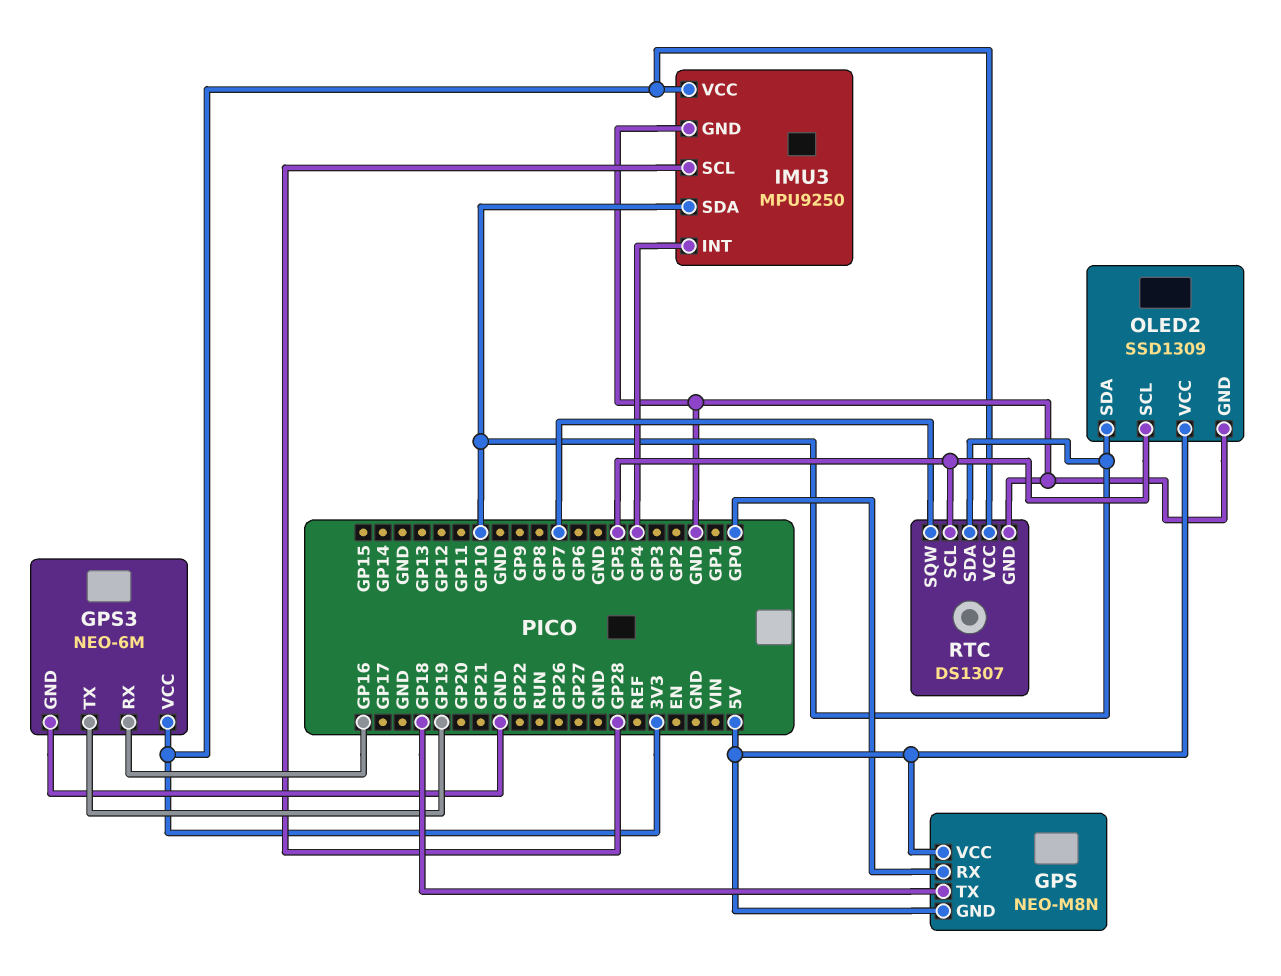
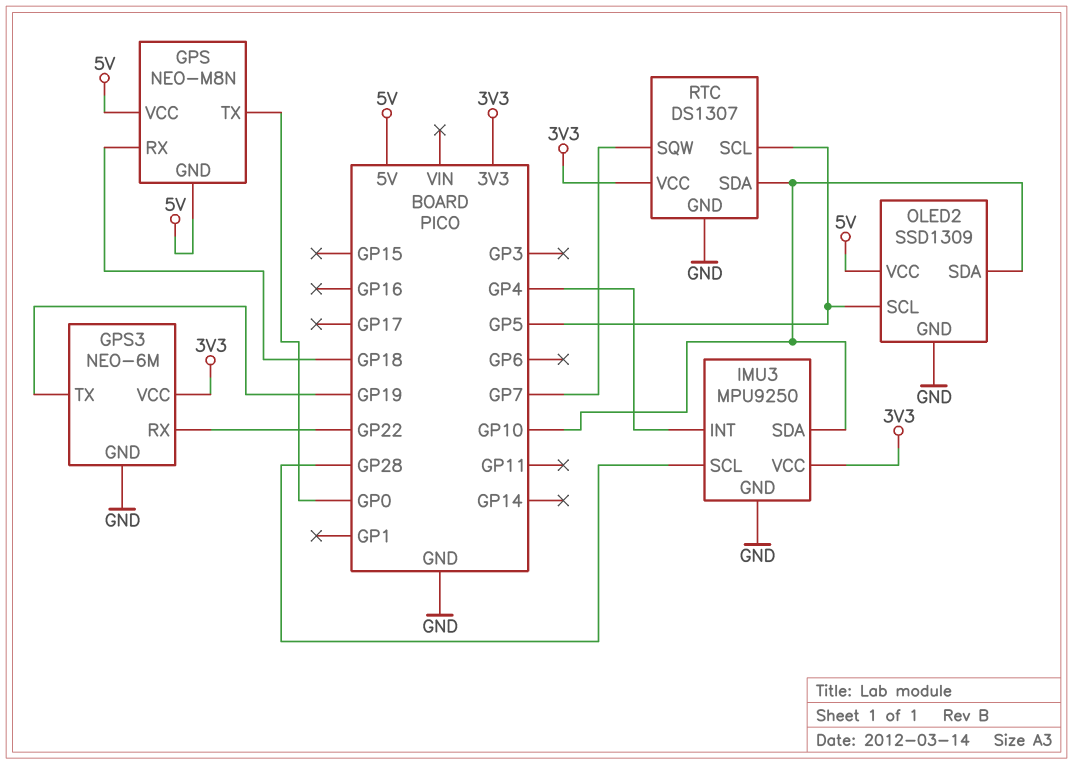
GPS pin RX: GP0 -> GP18
GPS pin TX: GP18 -> GP0
GPS3 pin RX: GP16 -> GP22

